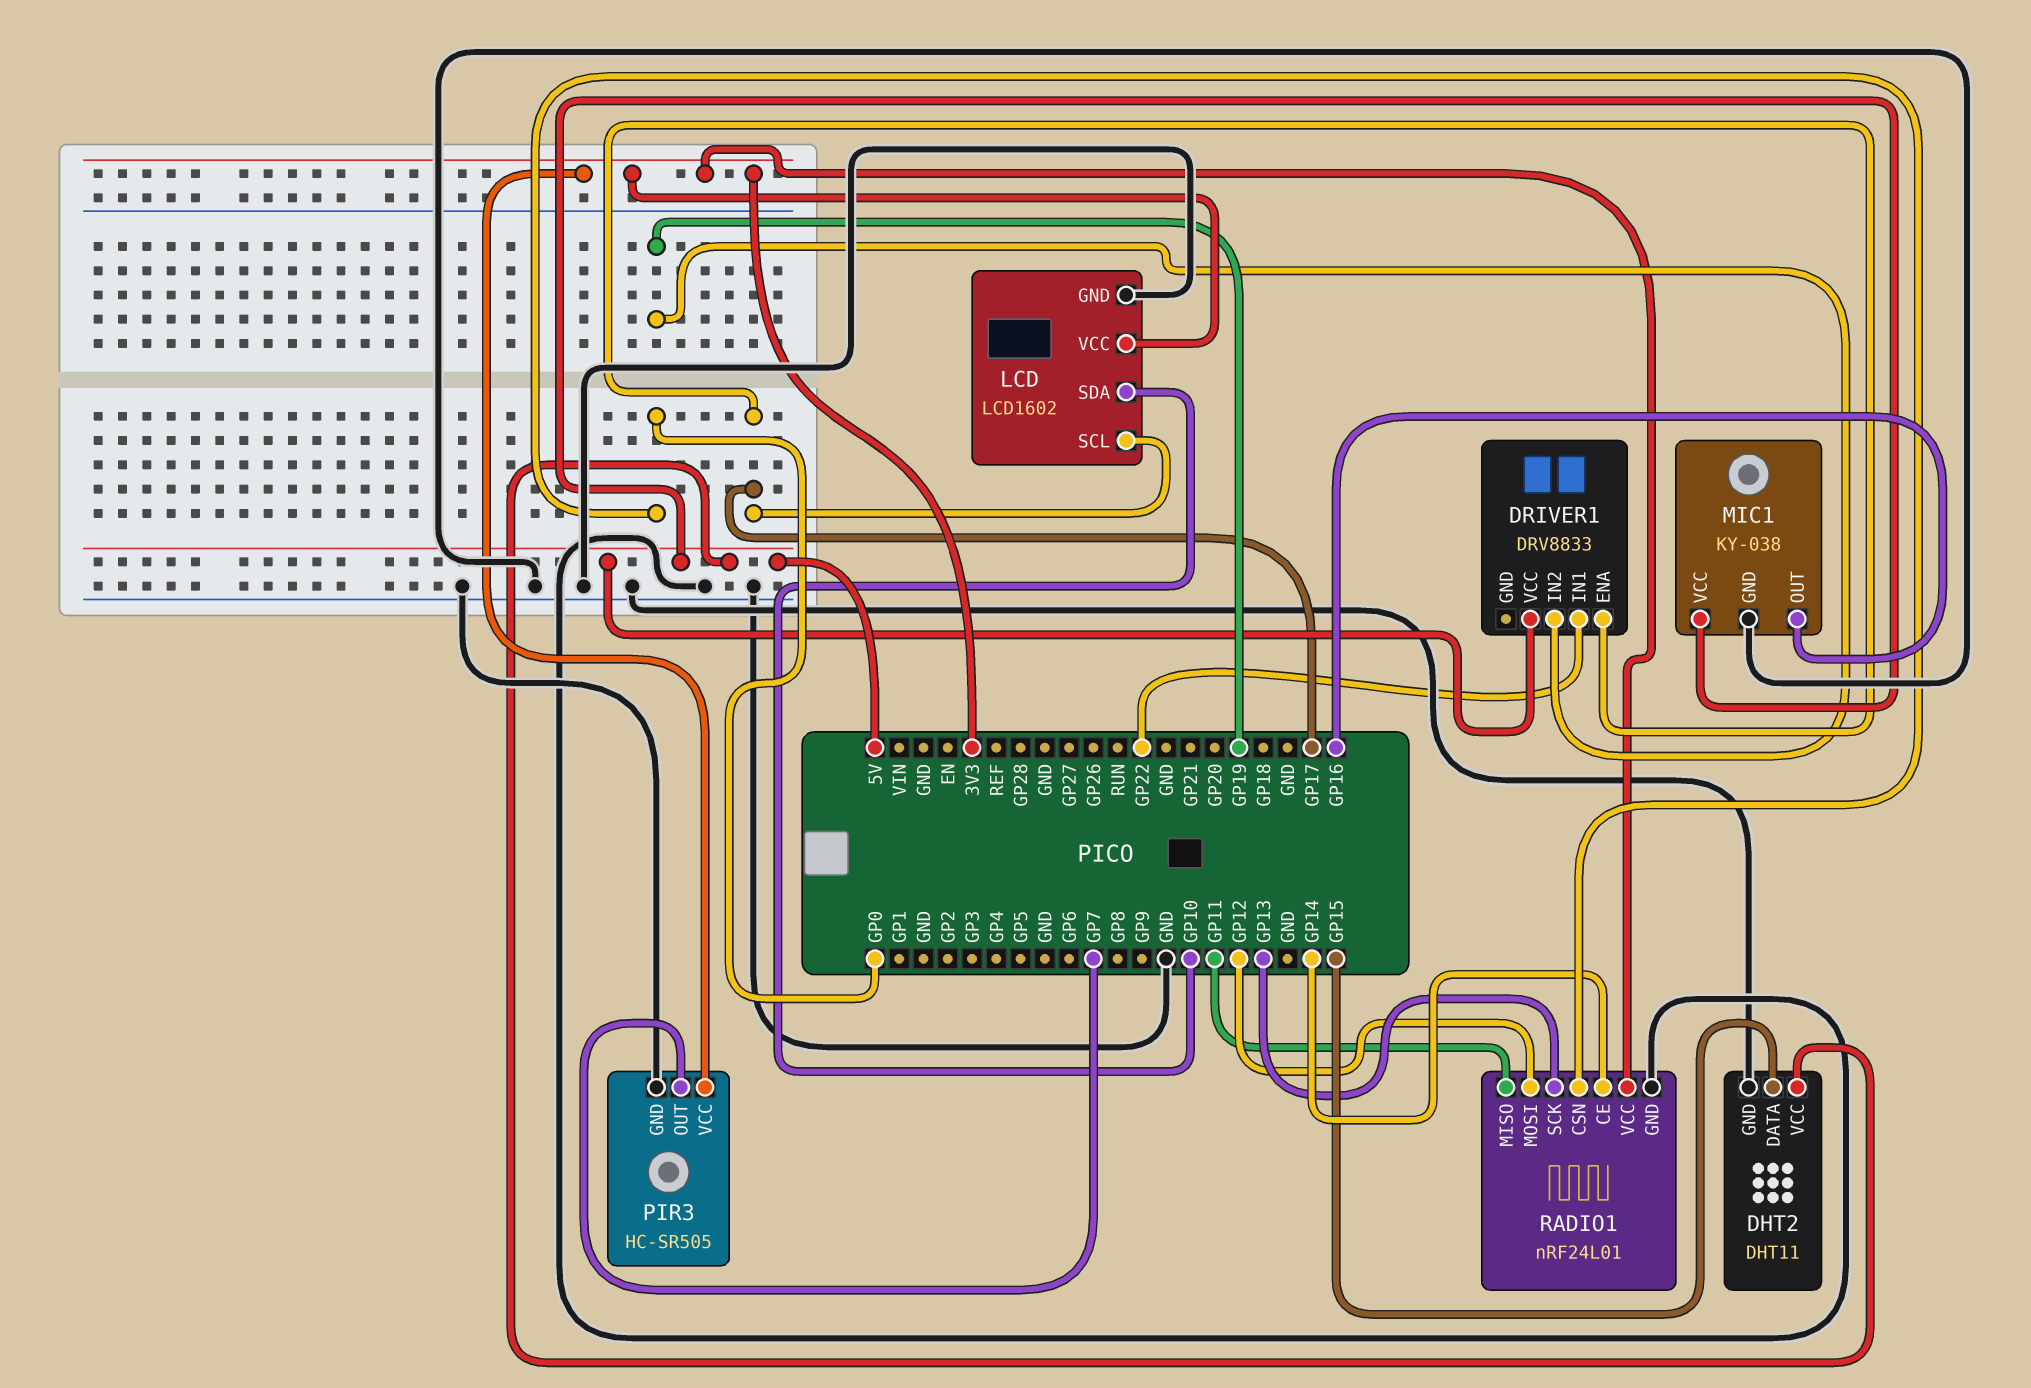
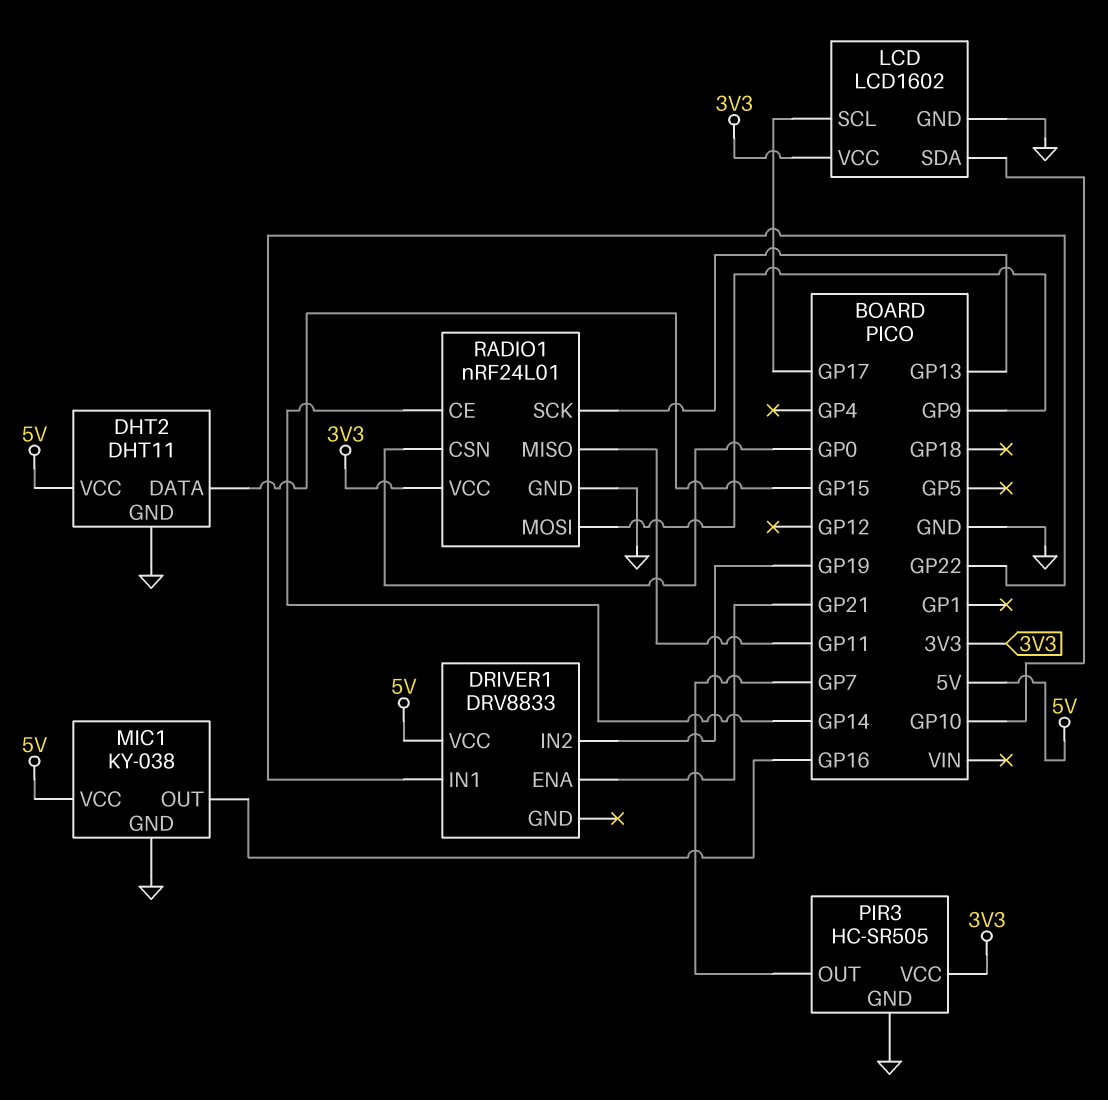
DRIVER1 pin ENA: GP17 -> GP21
RADIO1 pin MOSI: GP12 -> GP9

